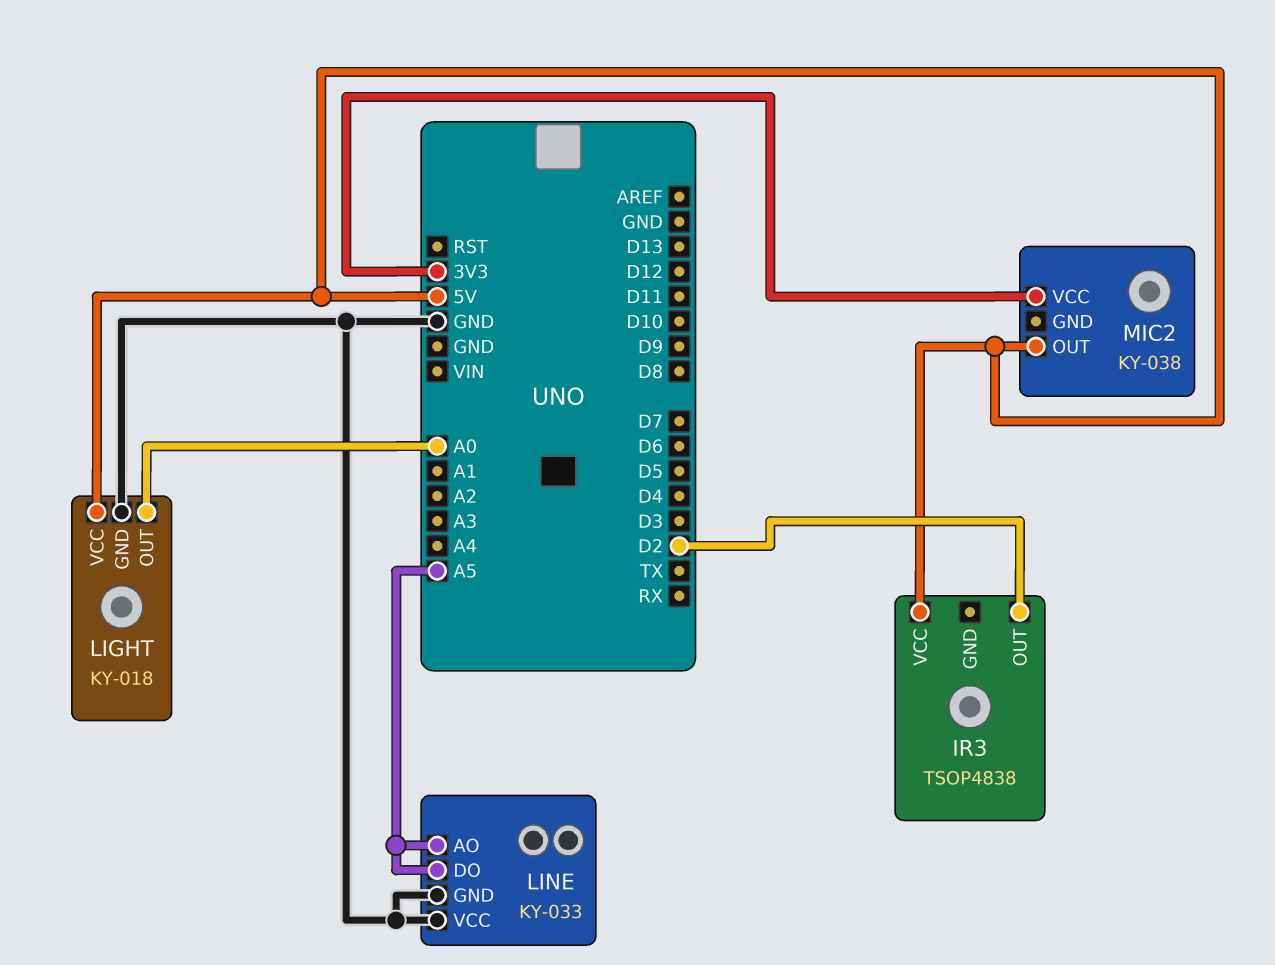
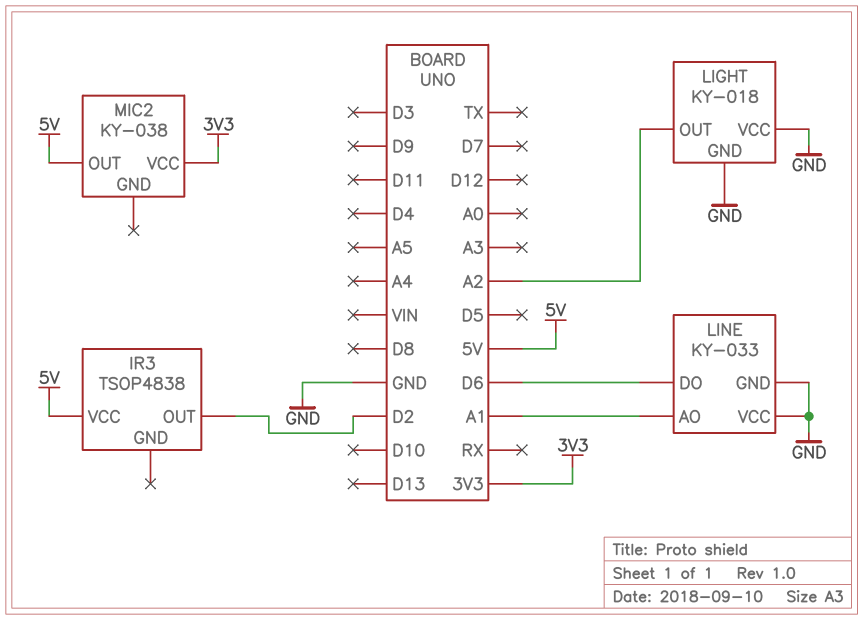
LIGHT pin OUT: A0 -> A2
LIGHT pin VCC: 5V -> GND
LINE pin AO: A5 -> A1
LINE pin DO: A5 -> D6

